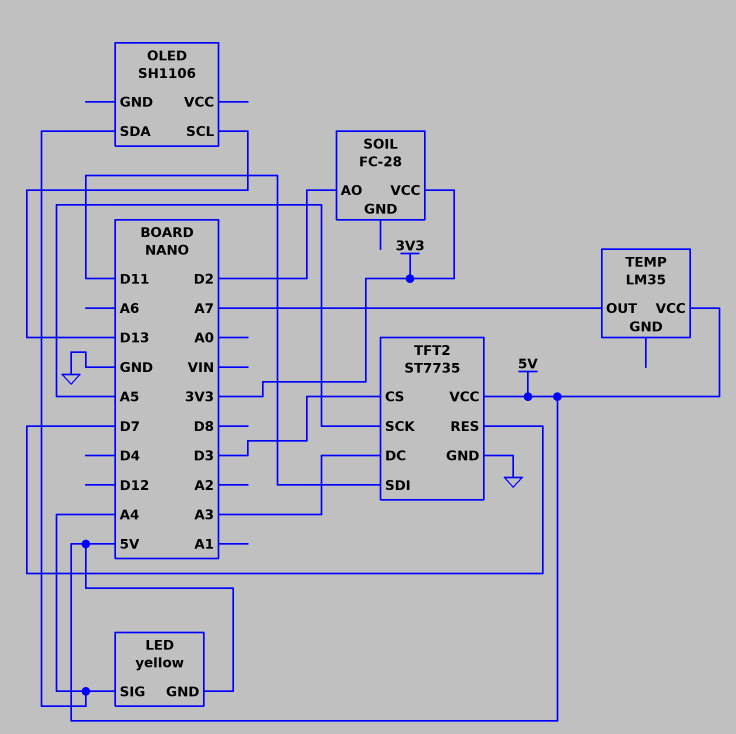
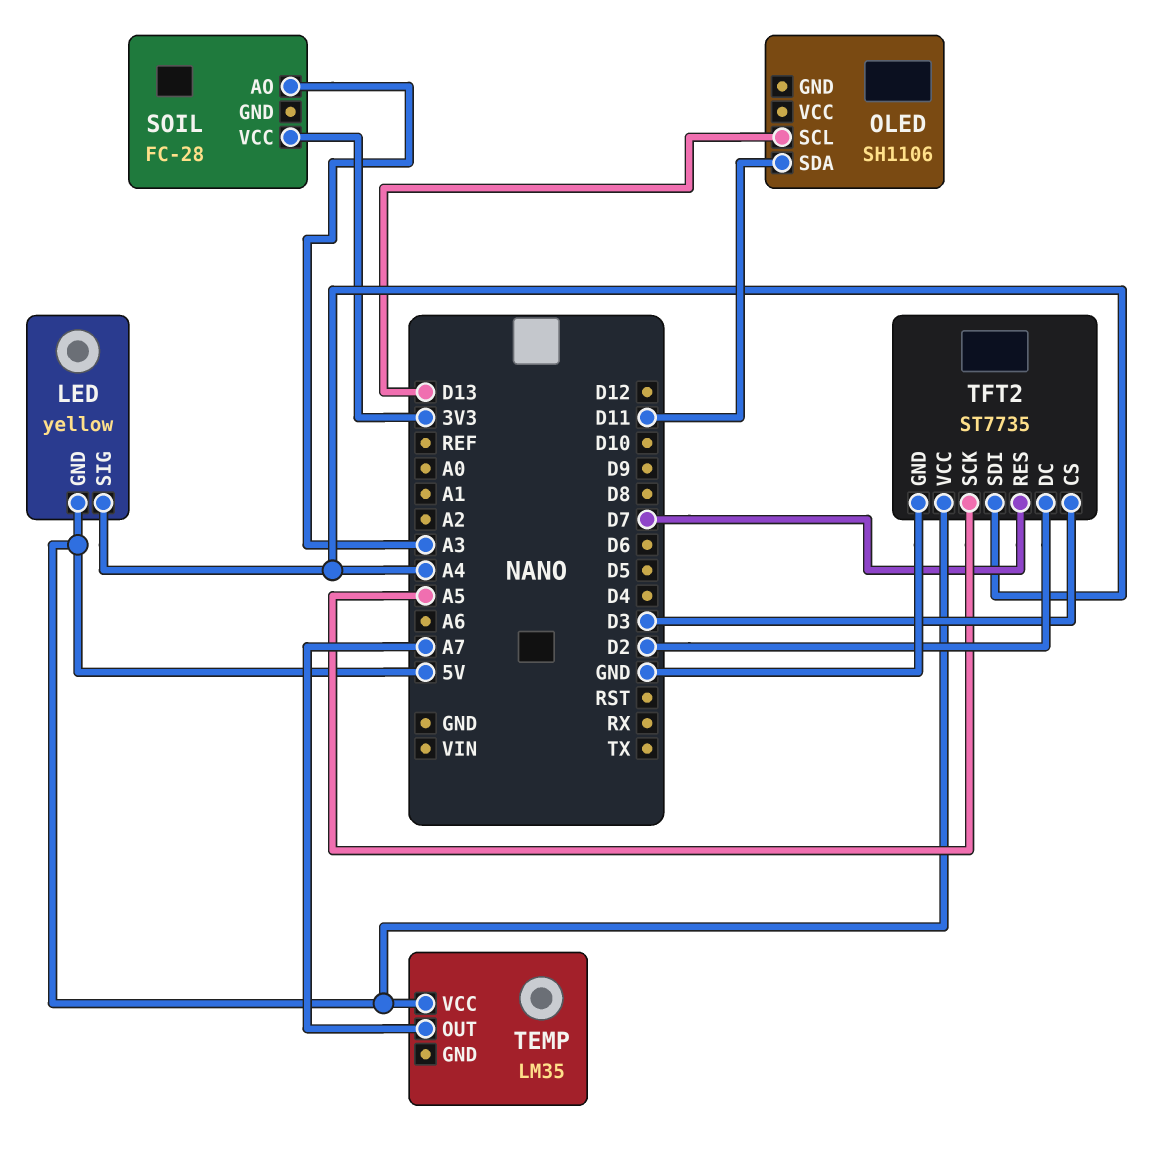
OLED pin SDA: A4 -> D11
SOIL pin AO: D2 -> A3
TFT2 pin DC: A3 -> D2
TFT2 pin SDI: D11 -> A4

